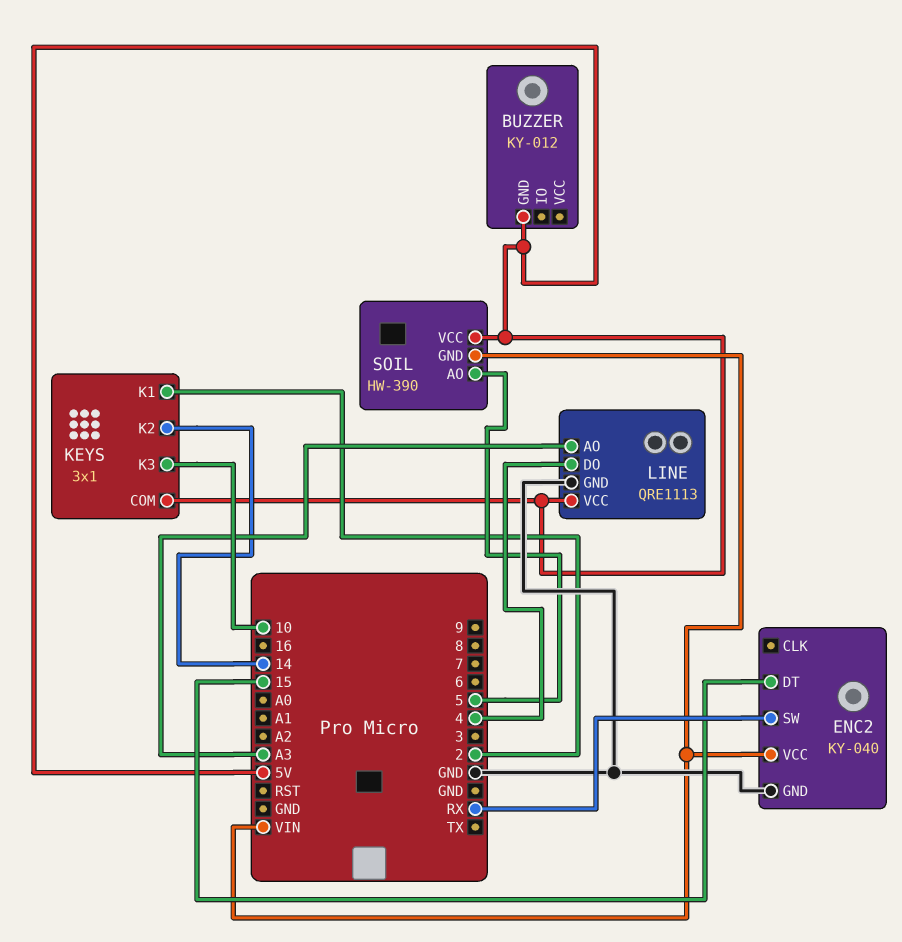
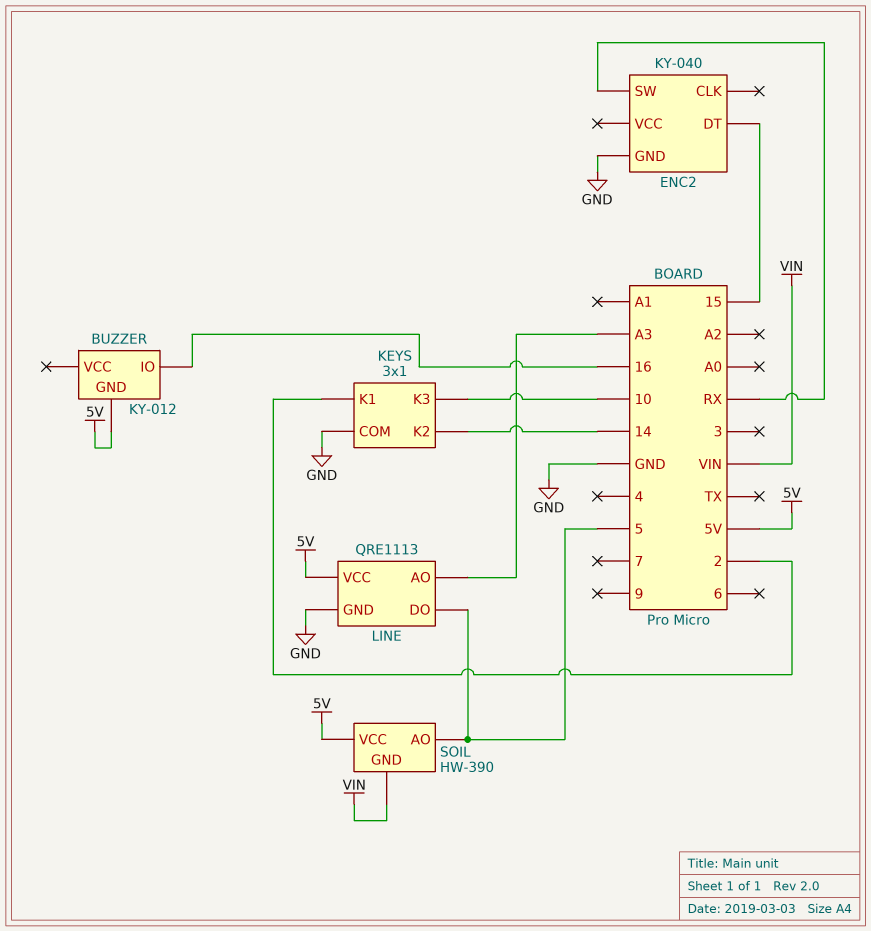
BUZZER pin IO: none -> 16
ENC2 pin VCC: VIN -> none
KEYS pin COM: 5V -> GND
LINE pin DO: 4 -> 5

